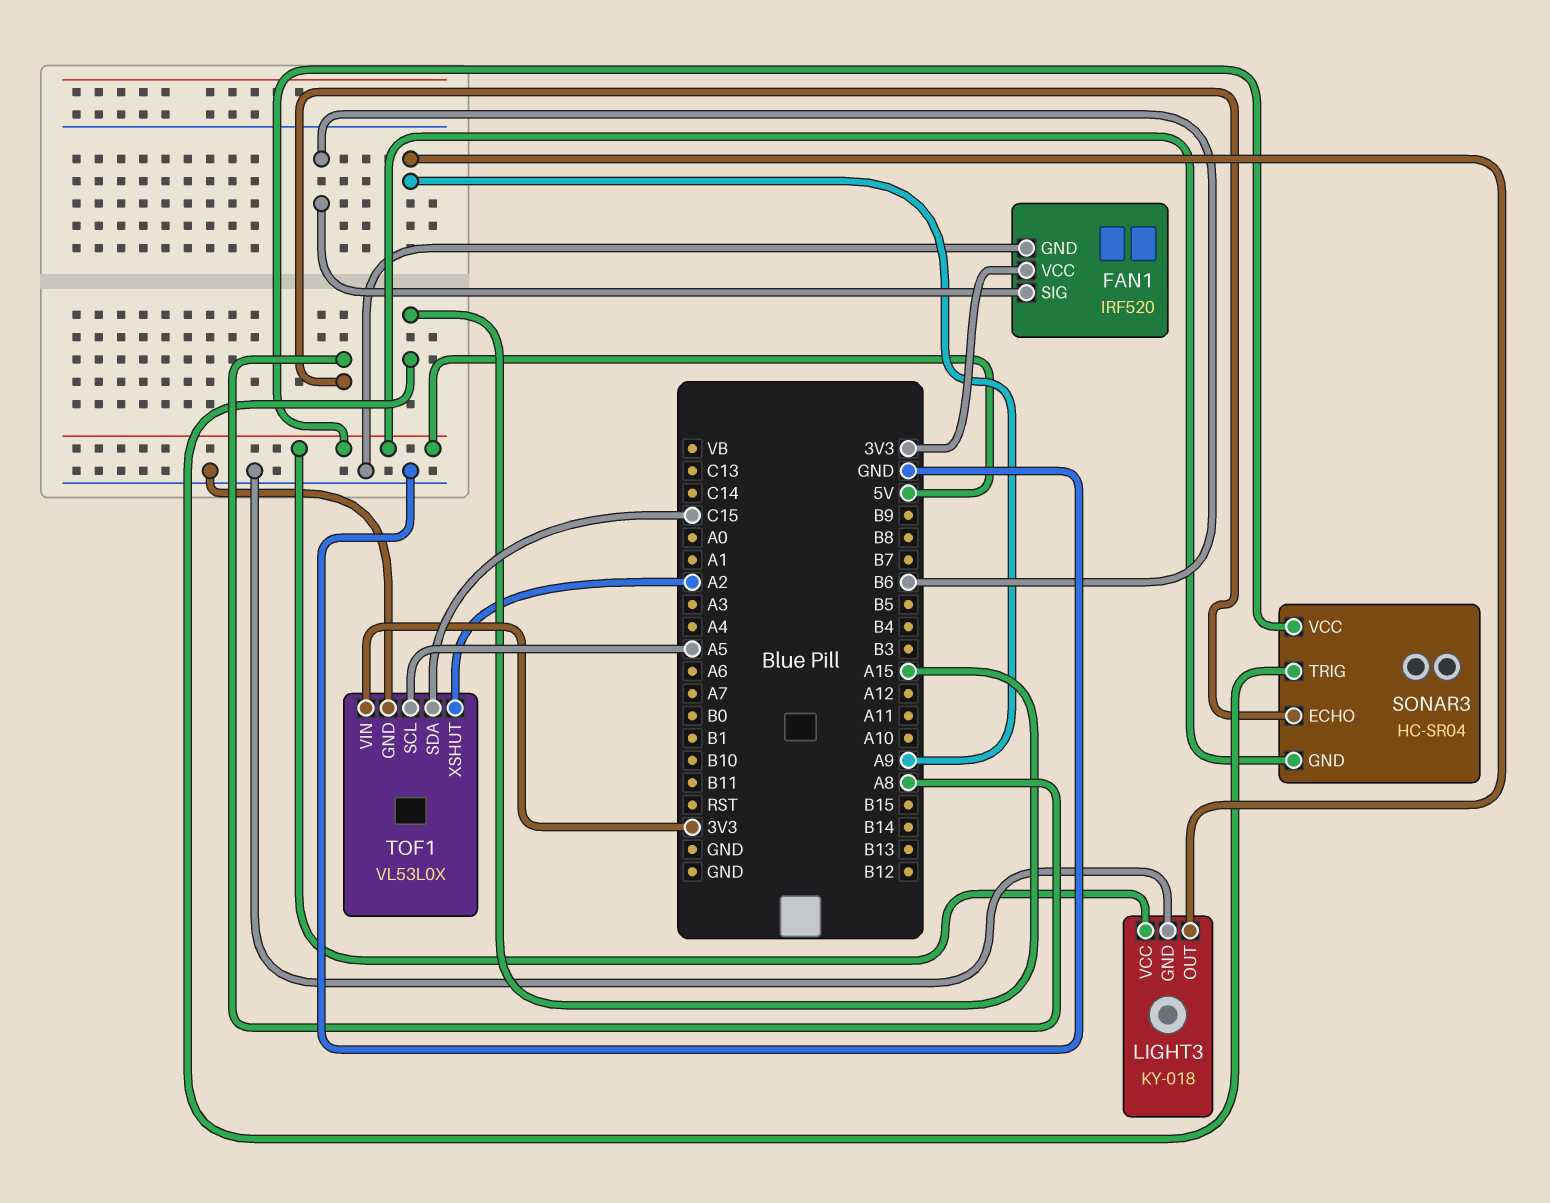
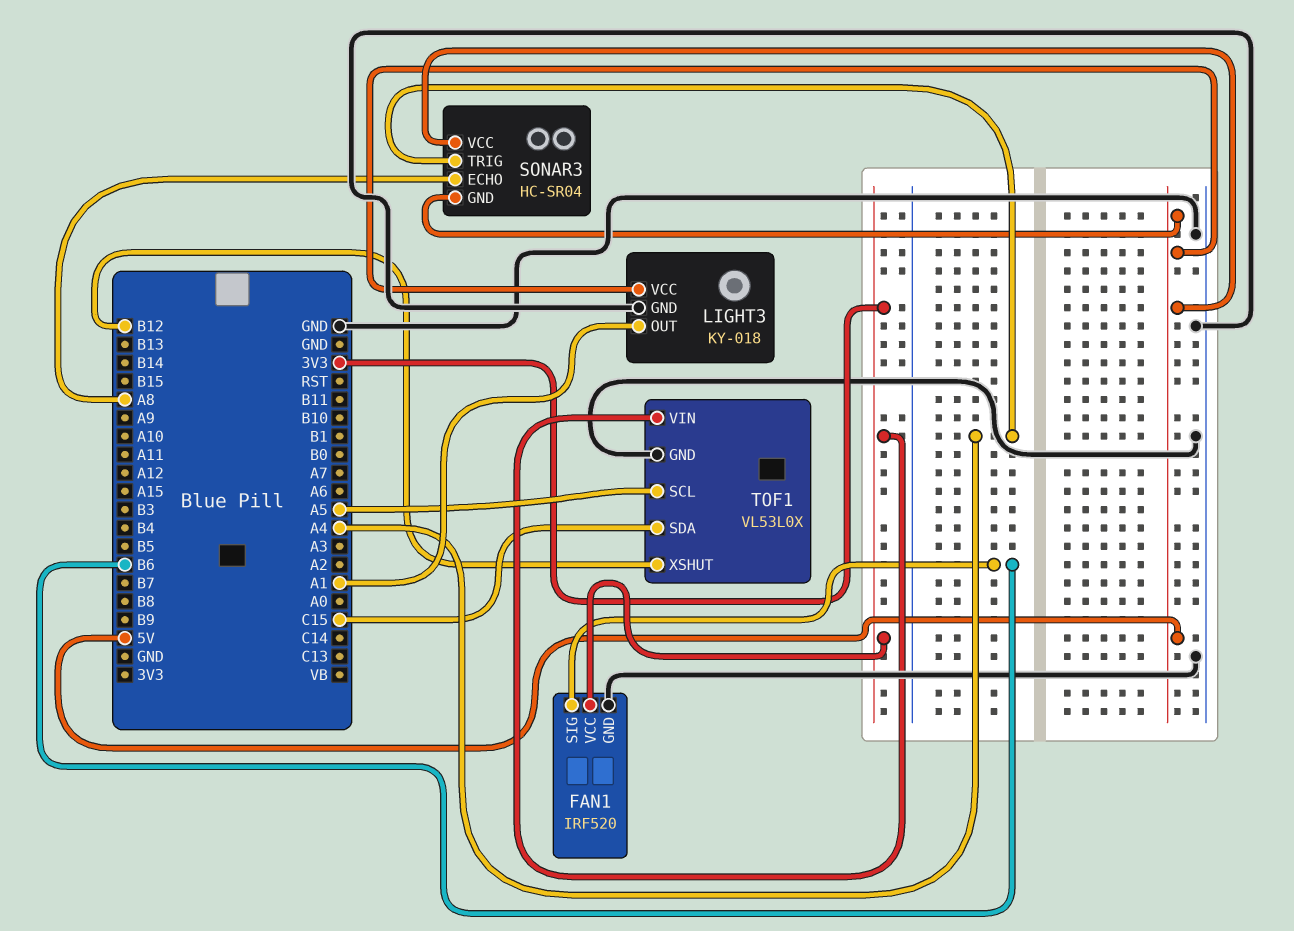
LIGHT3 pin OUT: A9 -> A1
SONAR3 pin TRIG: A15 -> A4
TOF1 pin XSHUT: A2 -> B12

